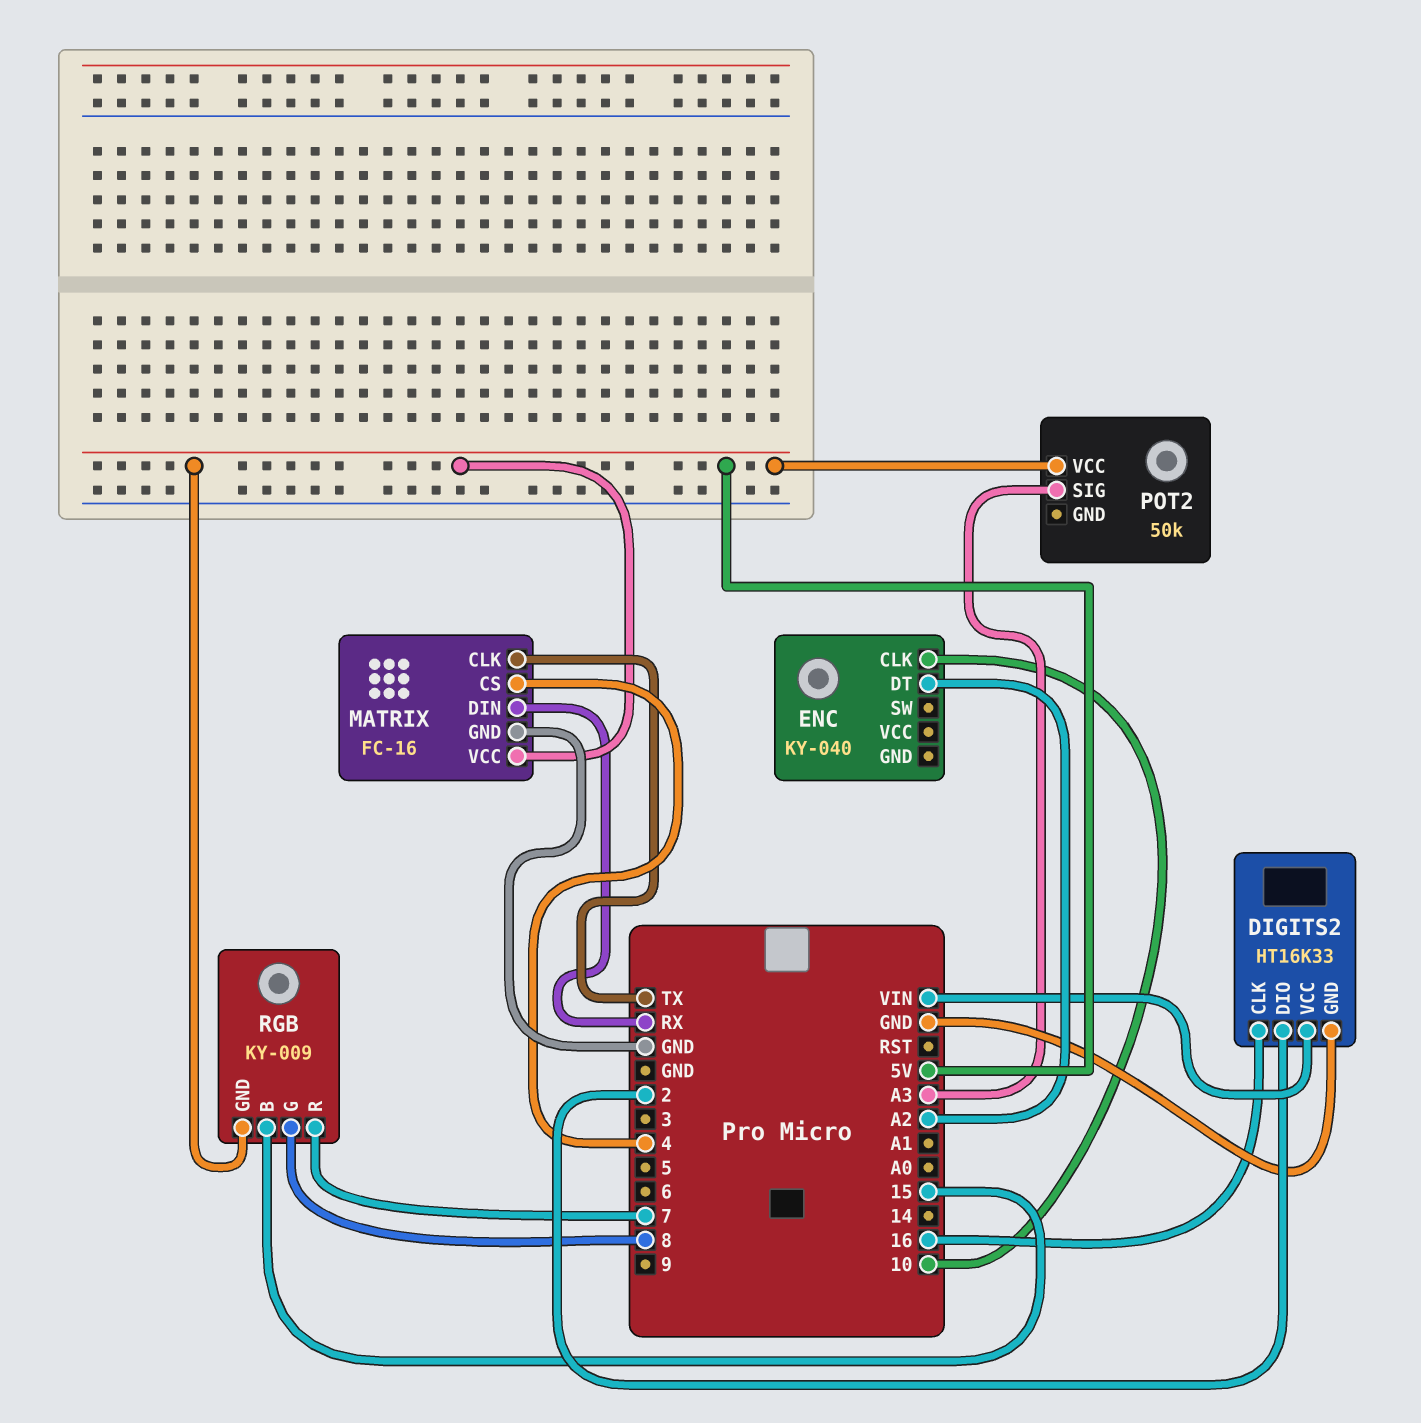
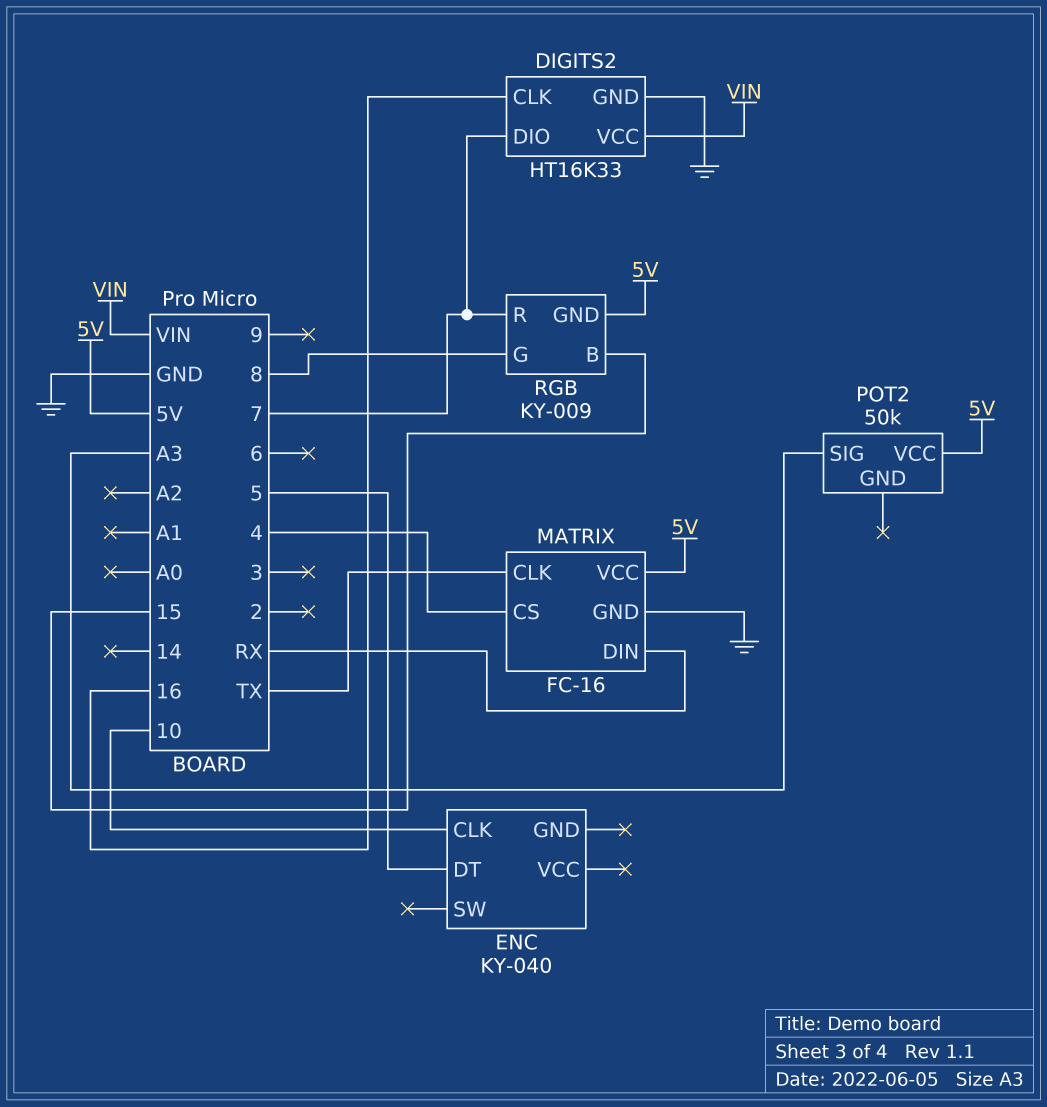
DIGITS2 pin DIO: 2 -> 7
ENC pin DT: A2 -> 5

